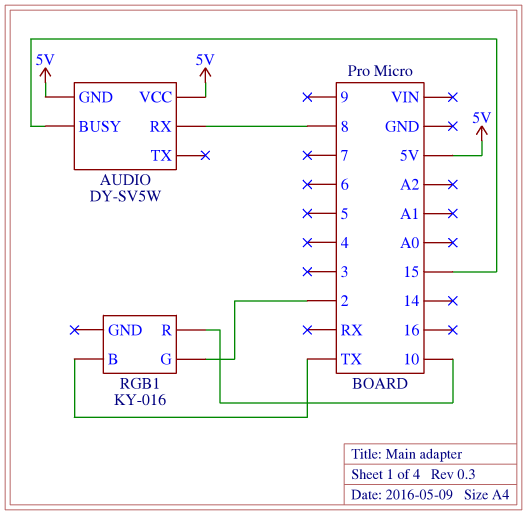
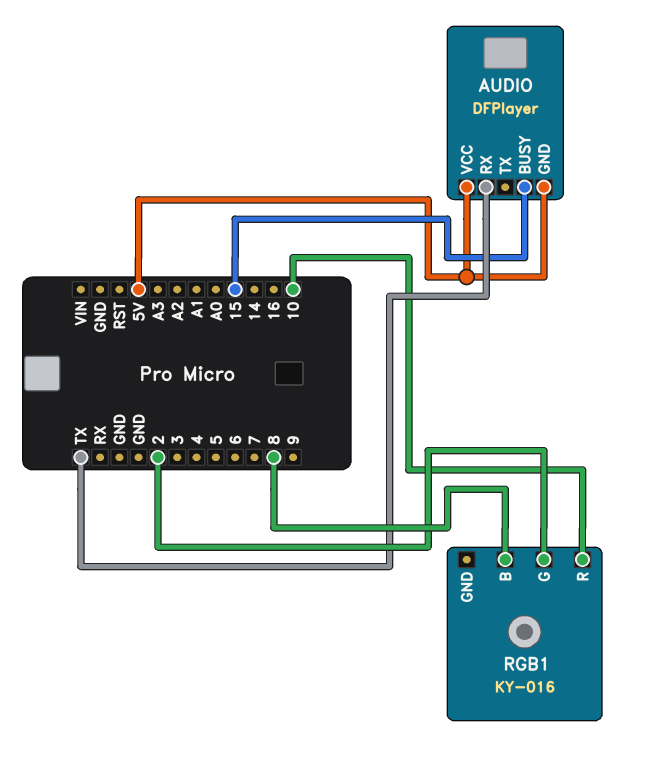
AUDIO: DY-SV5W -> DFPlayer
AUDIO pin RX: 8 -> TX
RGB1 pin B: TX -> 8

